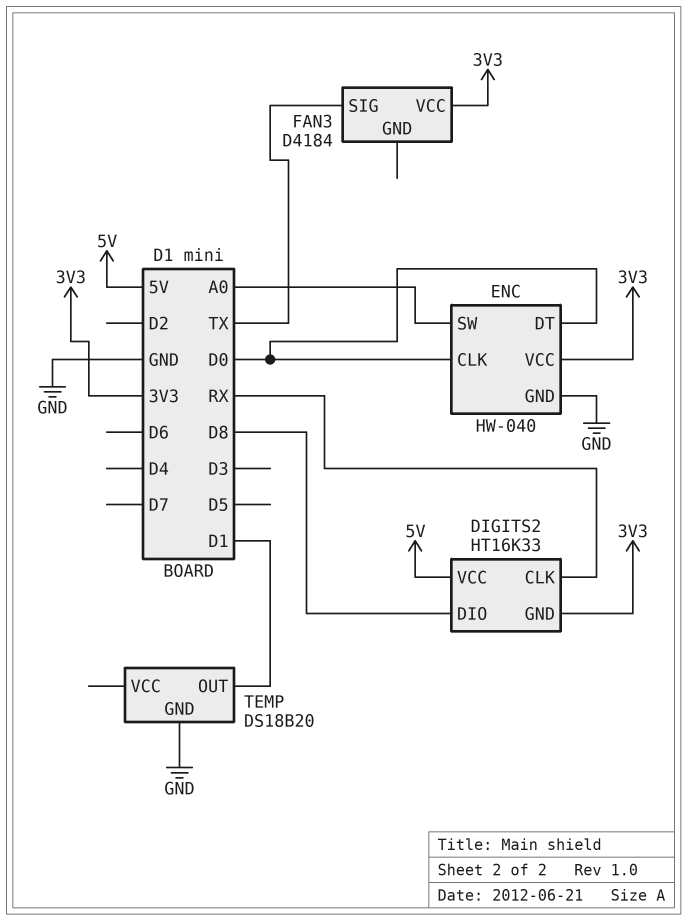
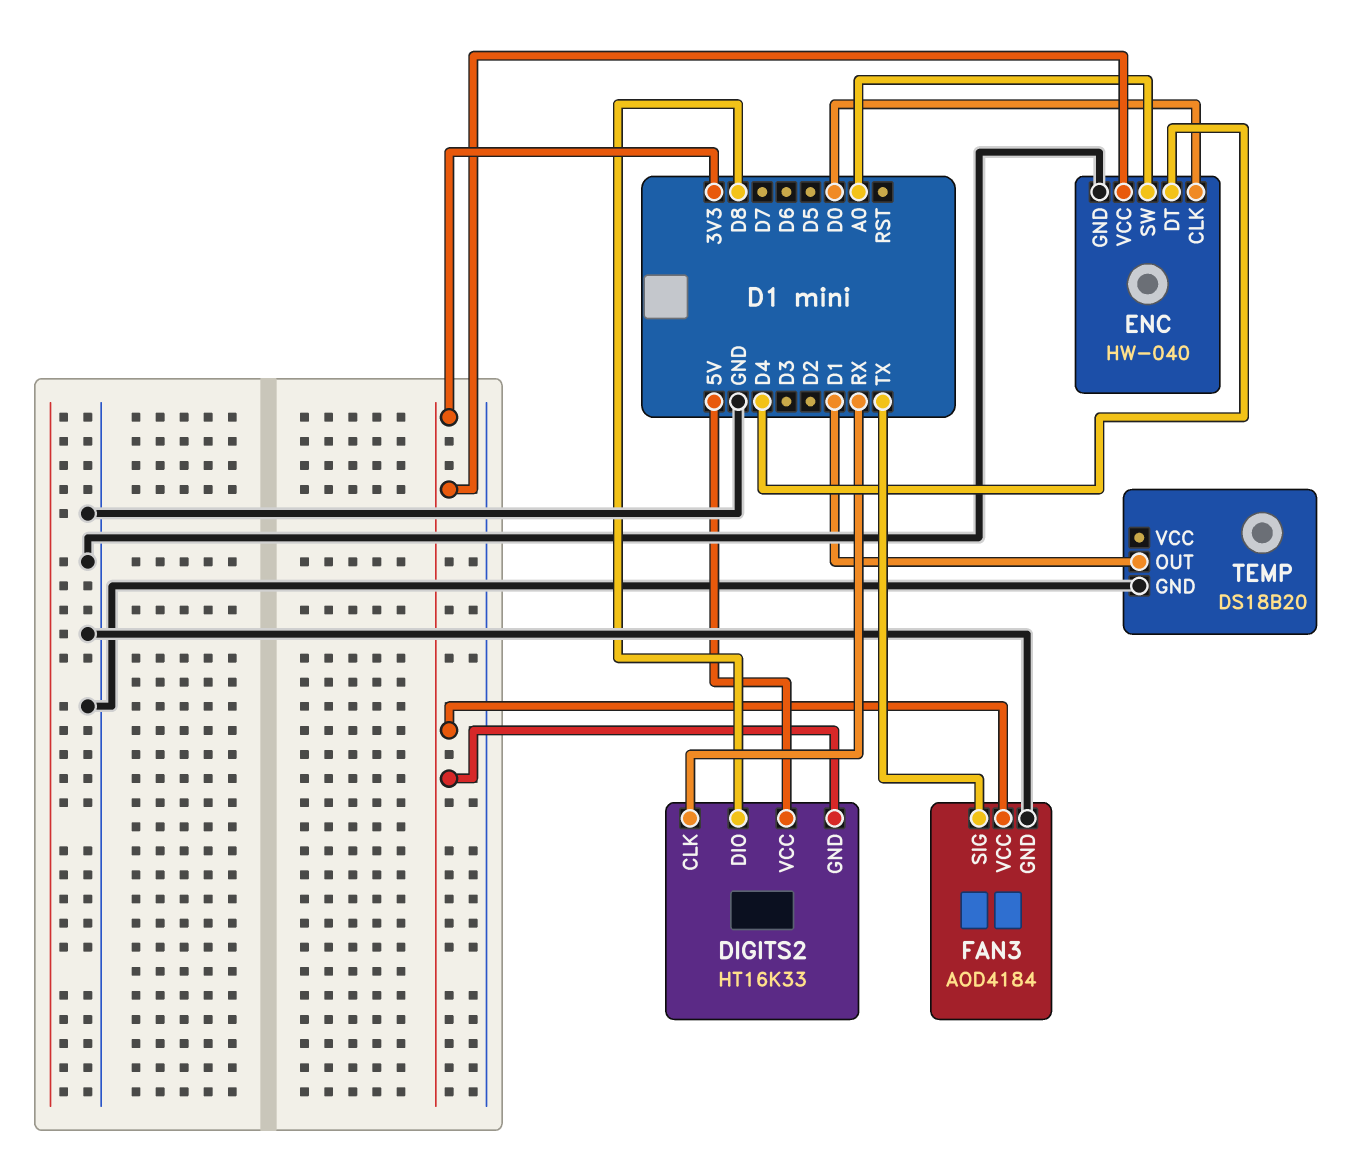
ENC pin DT: D0 -> D4
FAN3: D4184 -> AOD4184
FAN3 pin GND: none -> GND

